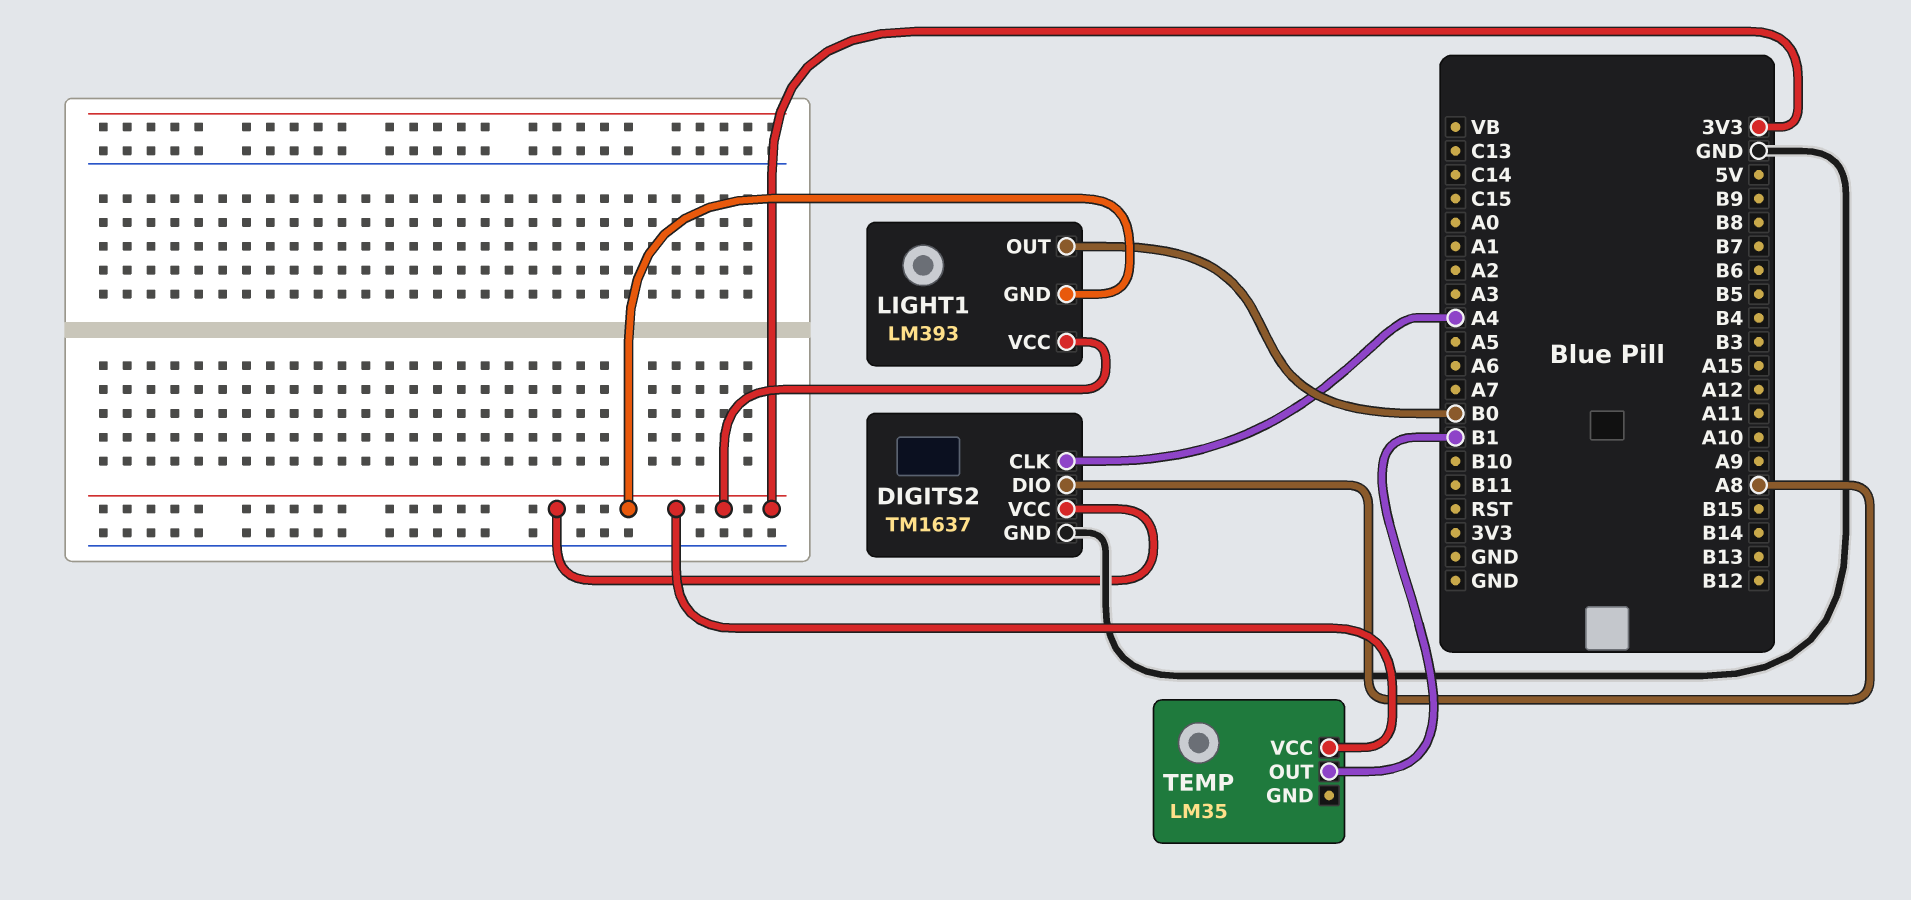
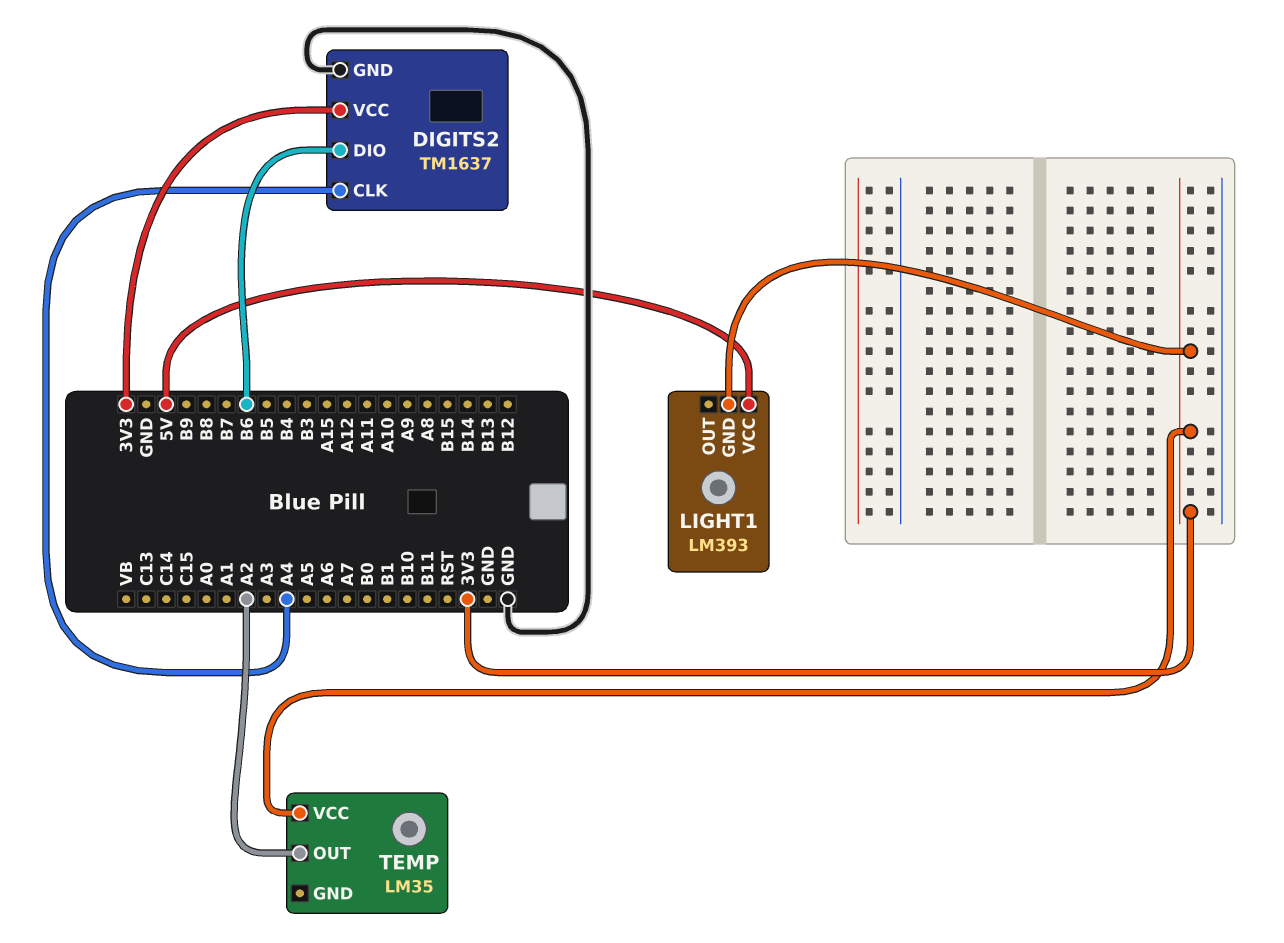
DIGITS2 pin DIO: A8 -> B6
LIGHT1 pin OUT: B0 -> none
LIGHT1 pin VCC: 3V3 -> 5V
TEMP pin OUT: B1 -> A2

